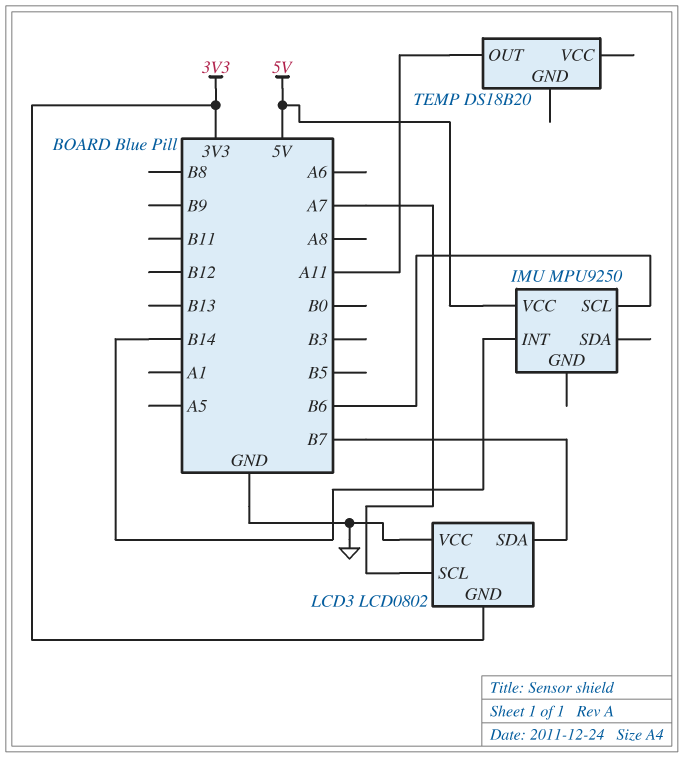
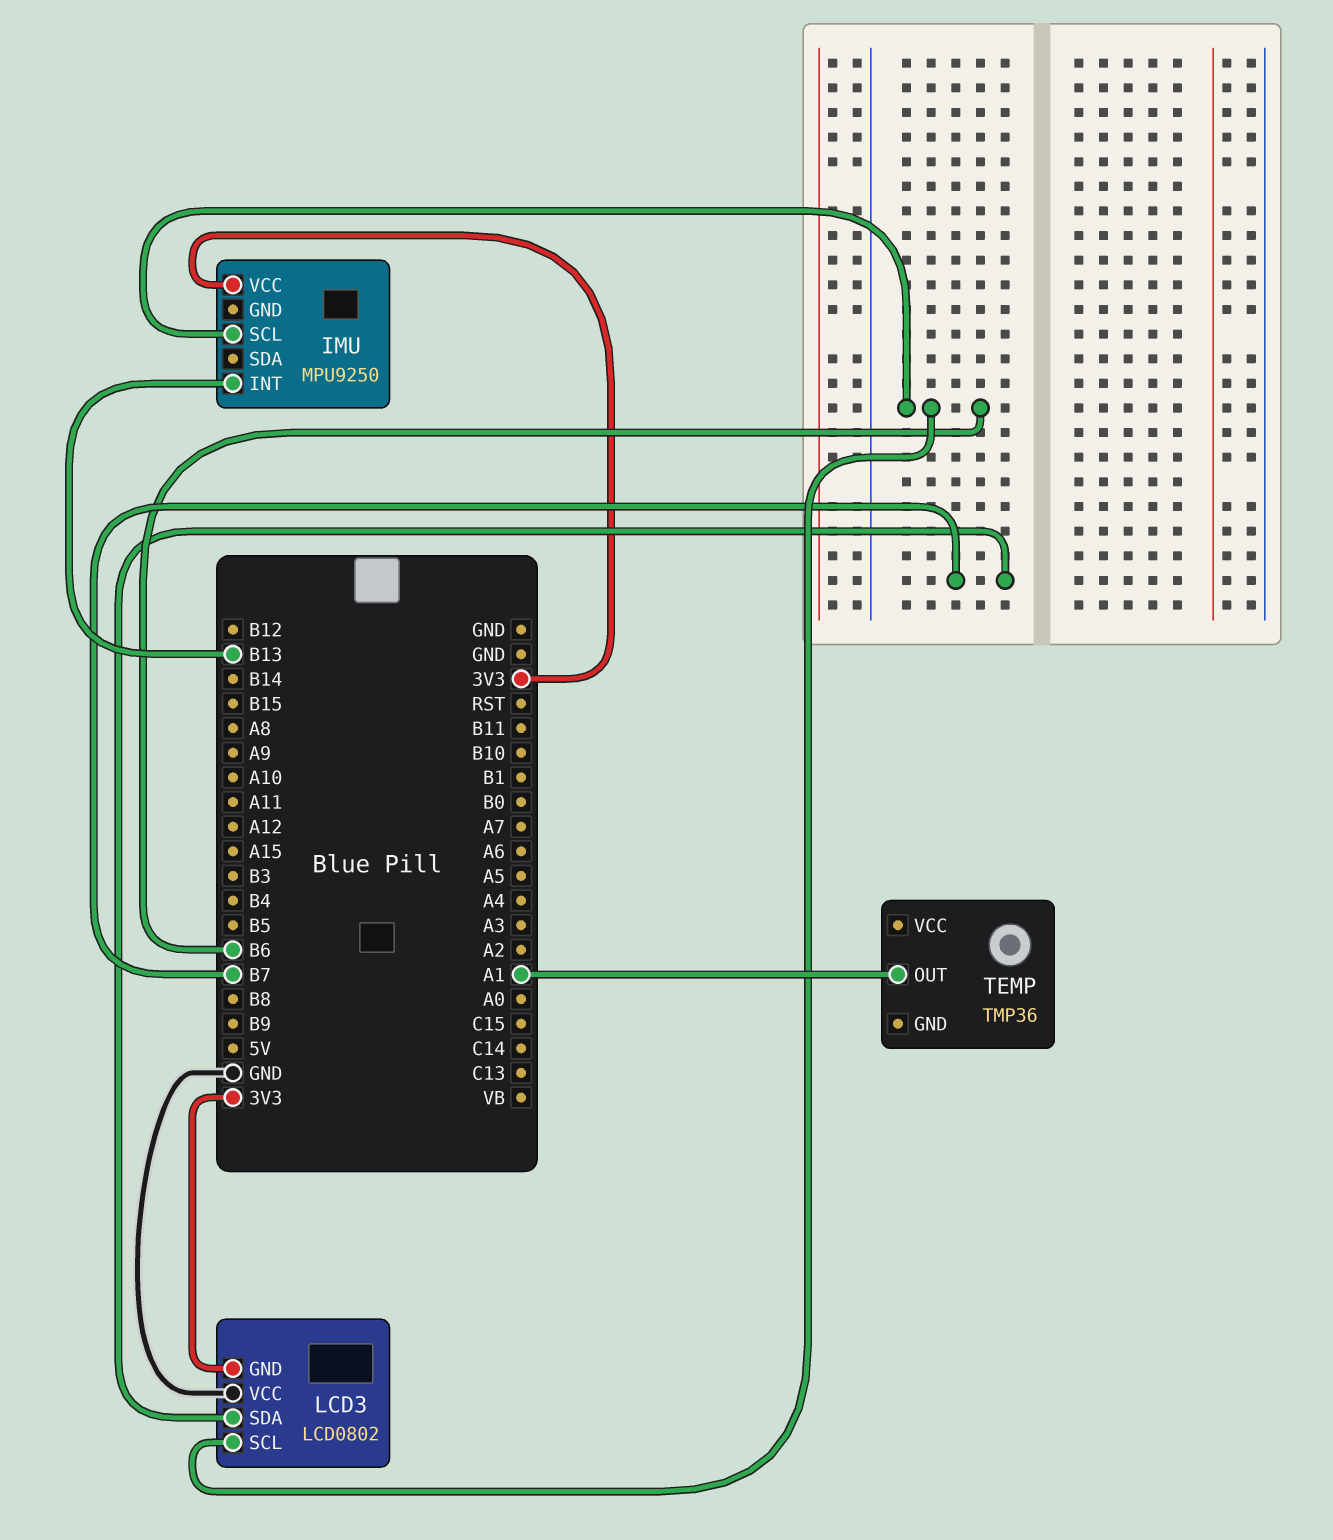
IMU pin INT: B14 -> B13
IMU pin VCC: 5V -> 3V3
LCD3 pin SCL: A7 -> B6
TEMP: DS18B20 -> TMP36
TEMP pin OUT: A11 -> A1

